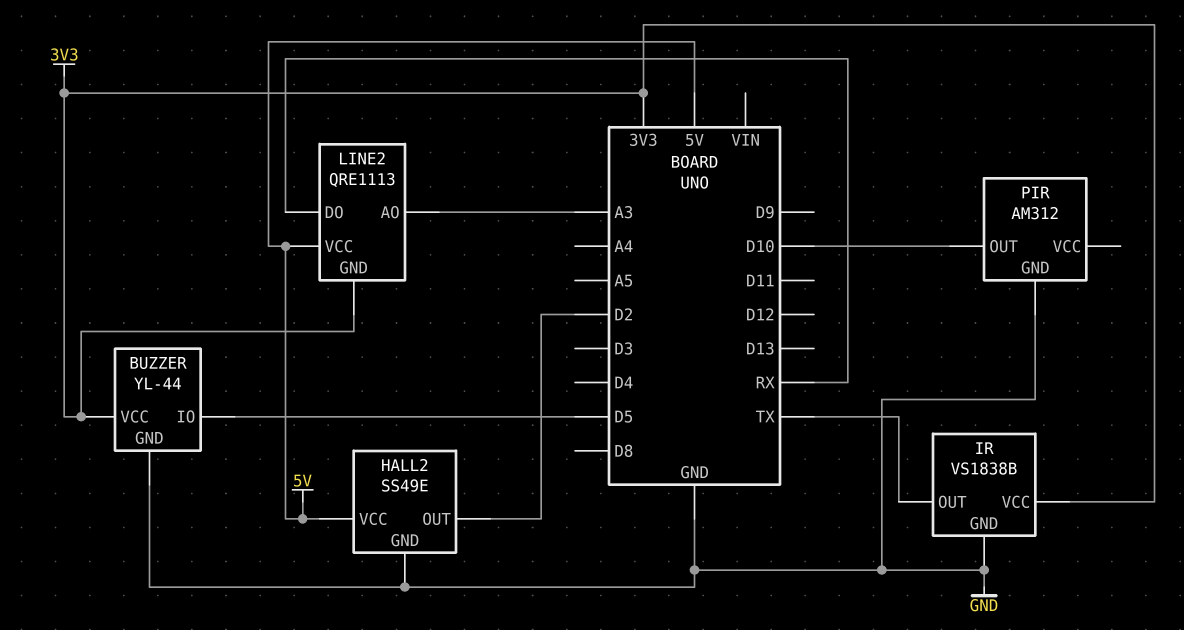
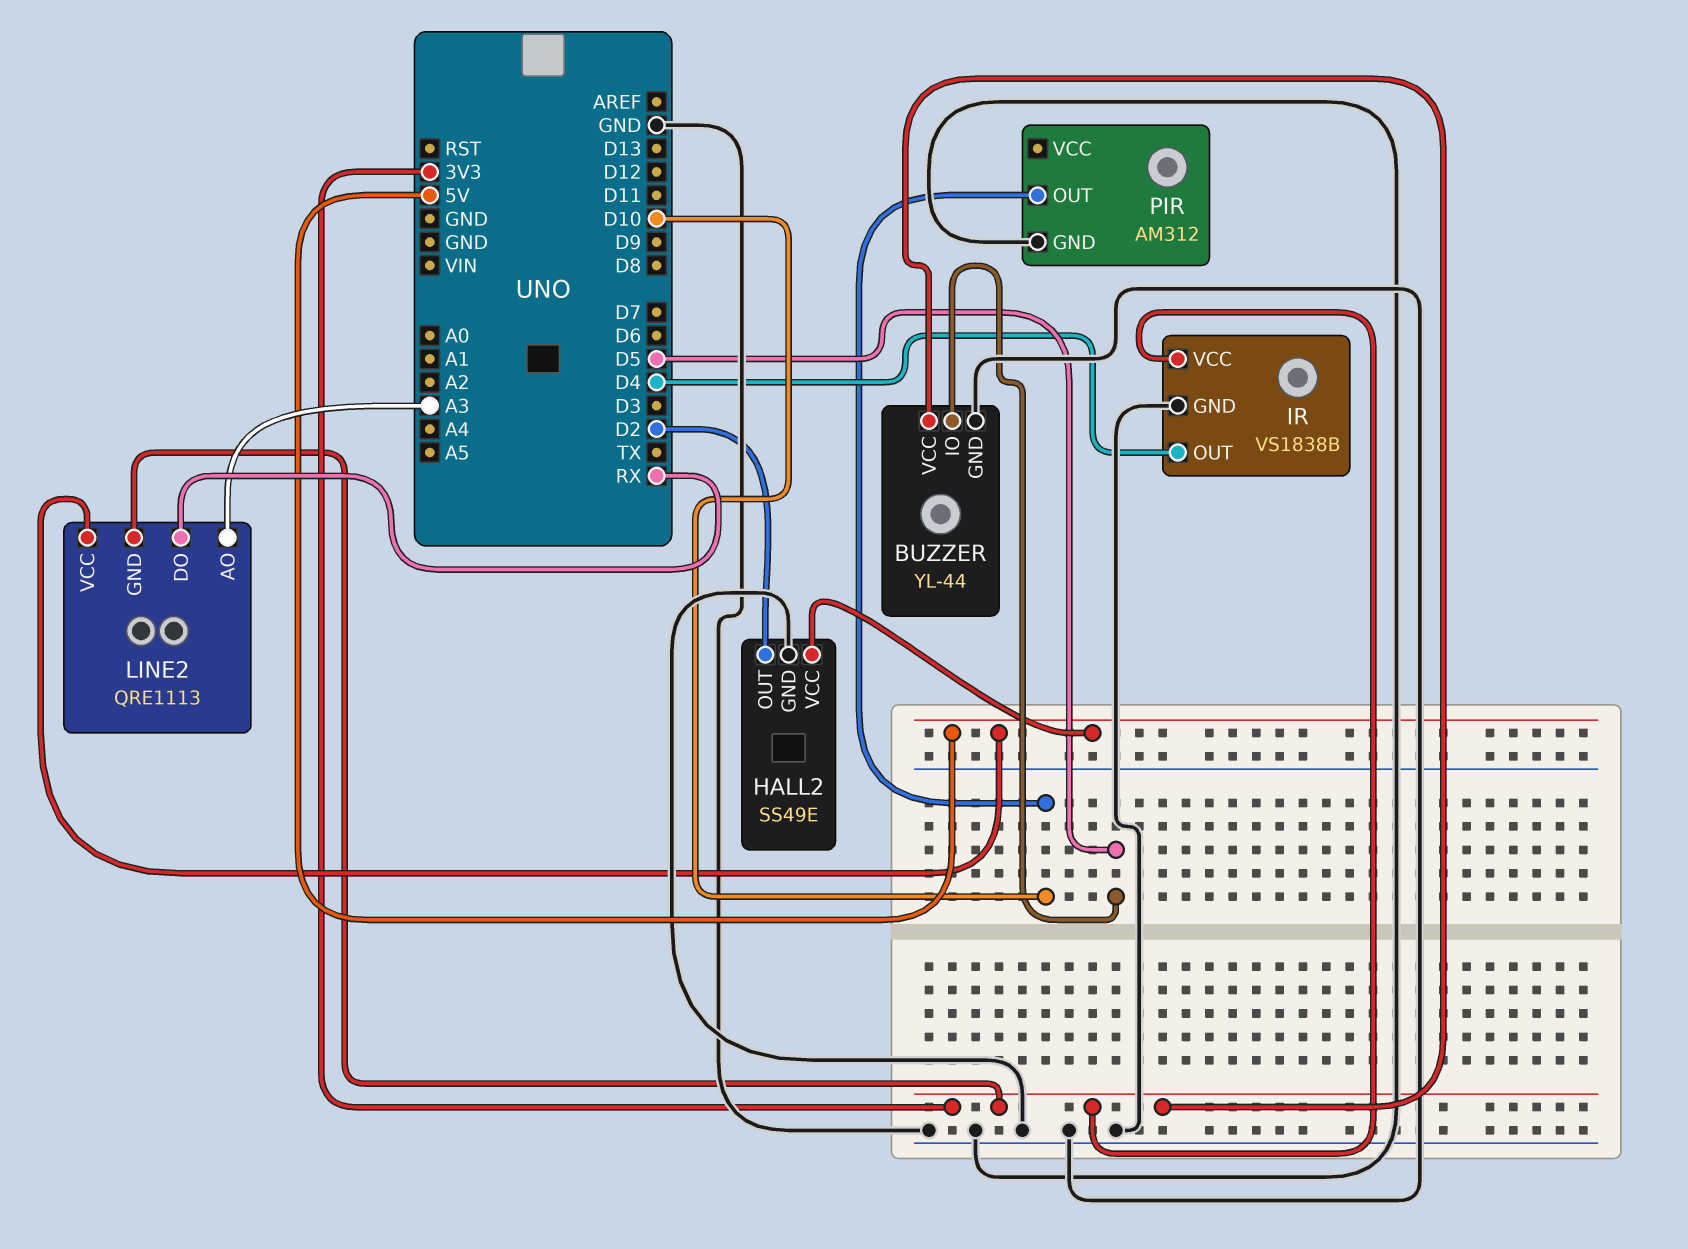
IR pin OUT: TX -> D4

